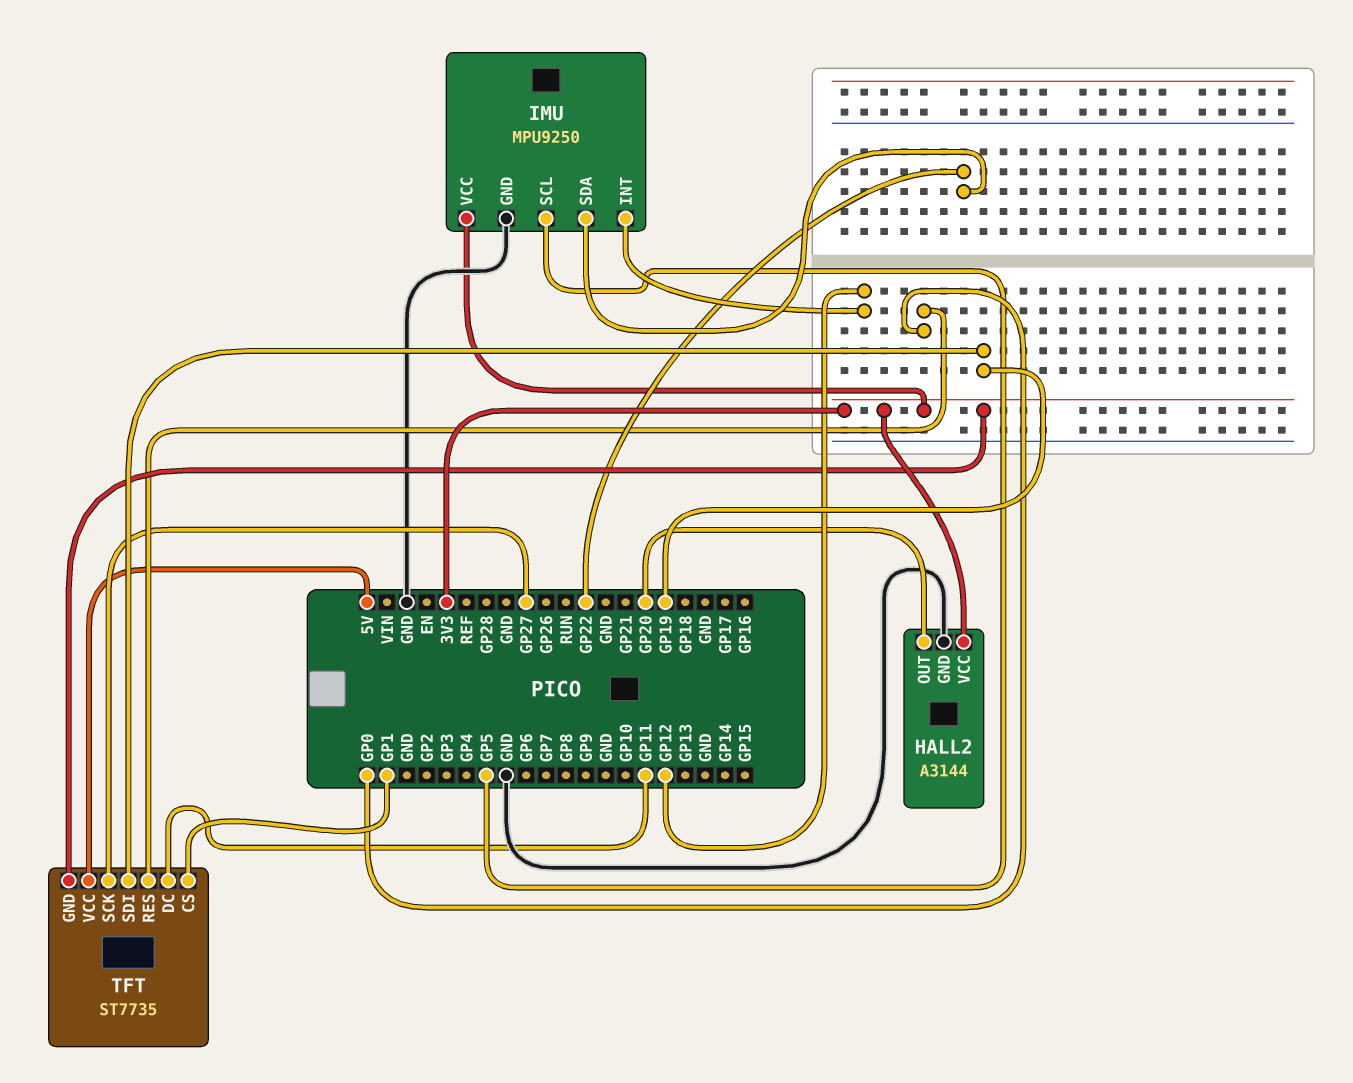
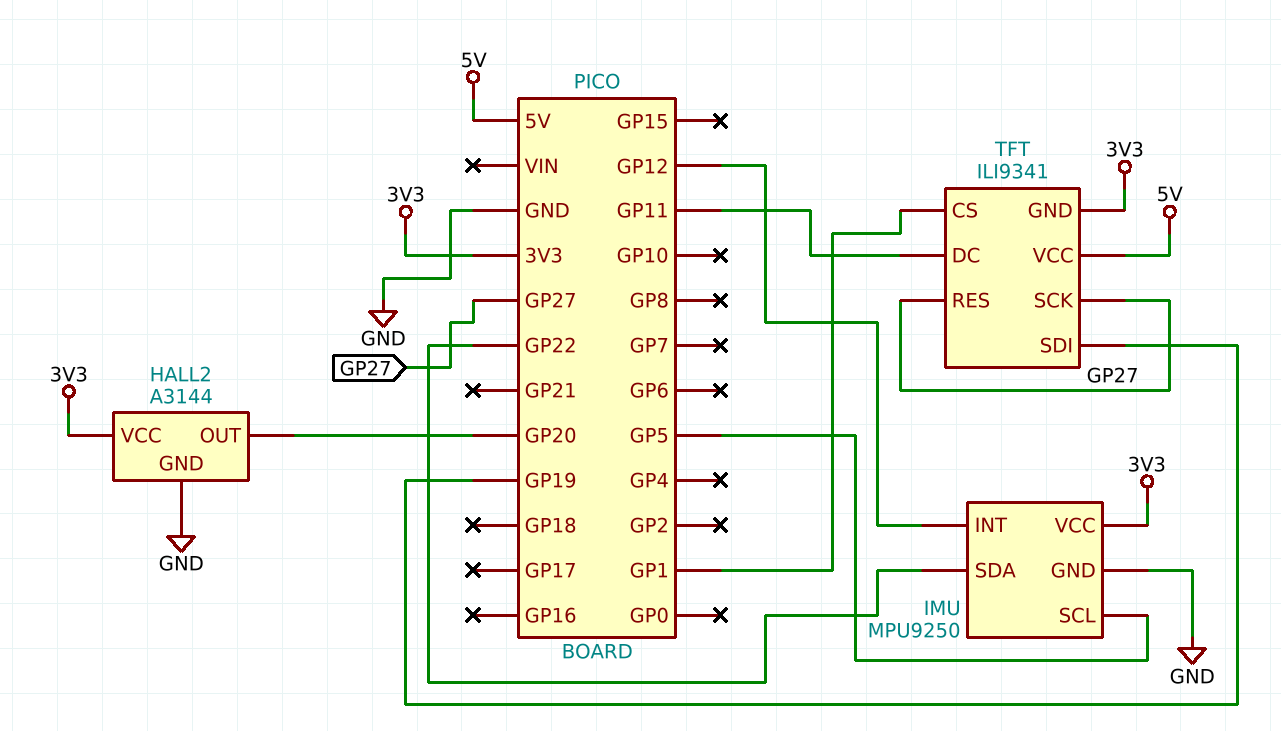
TFT: ST7735 -> ILI9341
TFT pin RES: GP0 -> GP27

